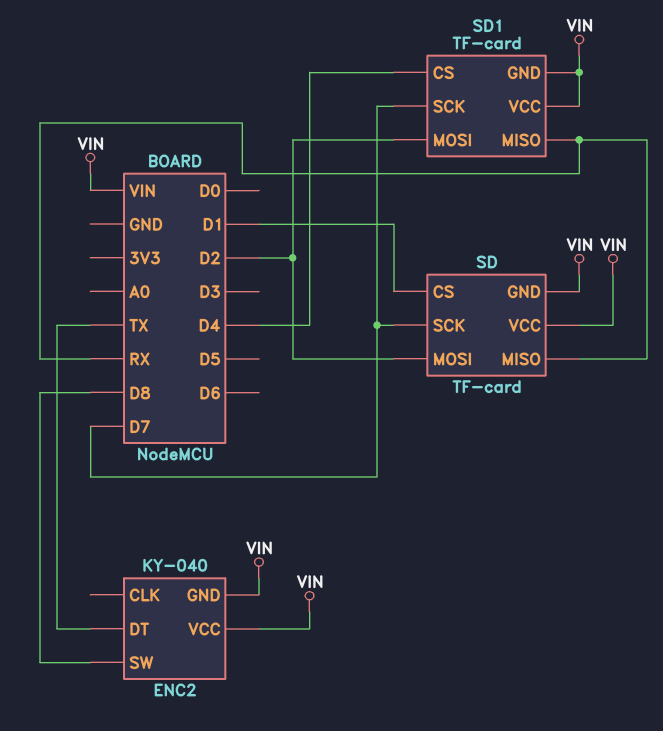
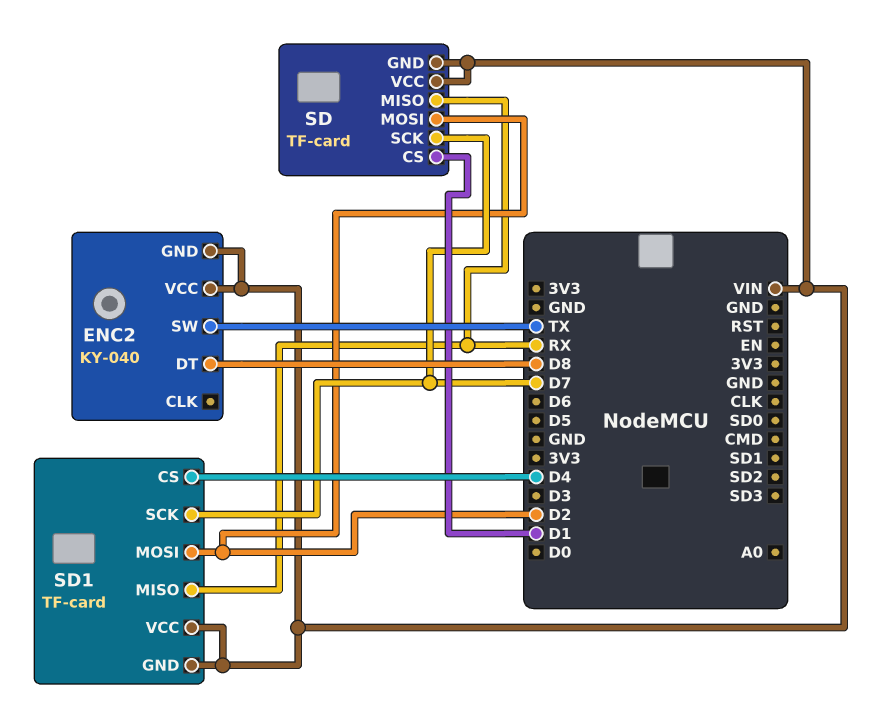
ENC2 pin DT: TX -> D8
ENC2 pin SW: D8 -> TX

